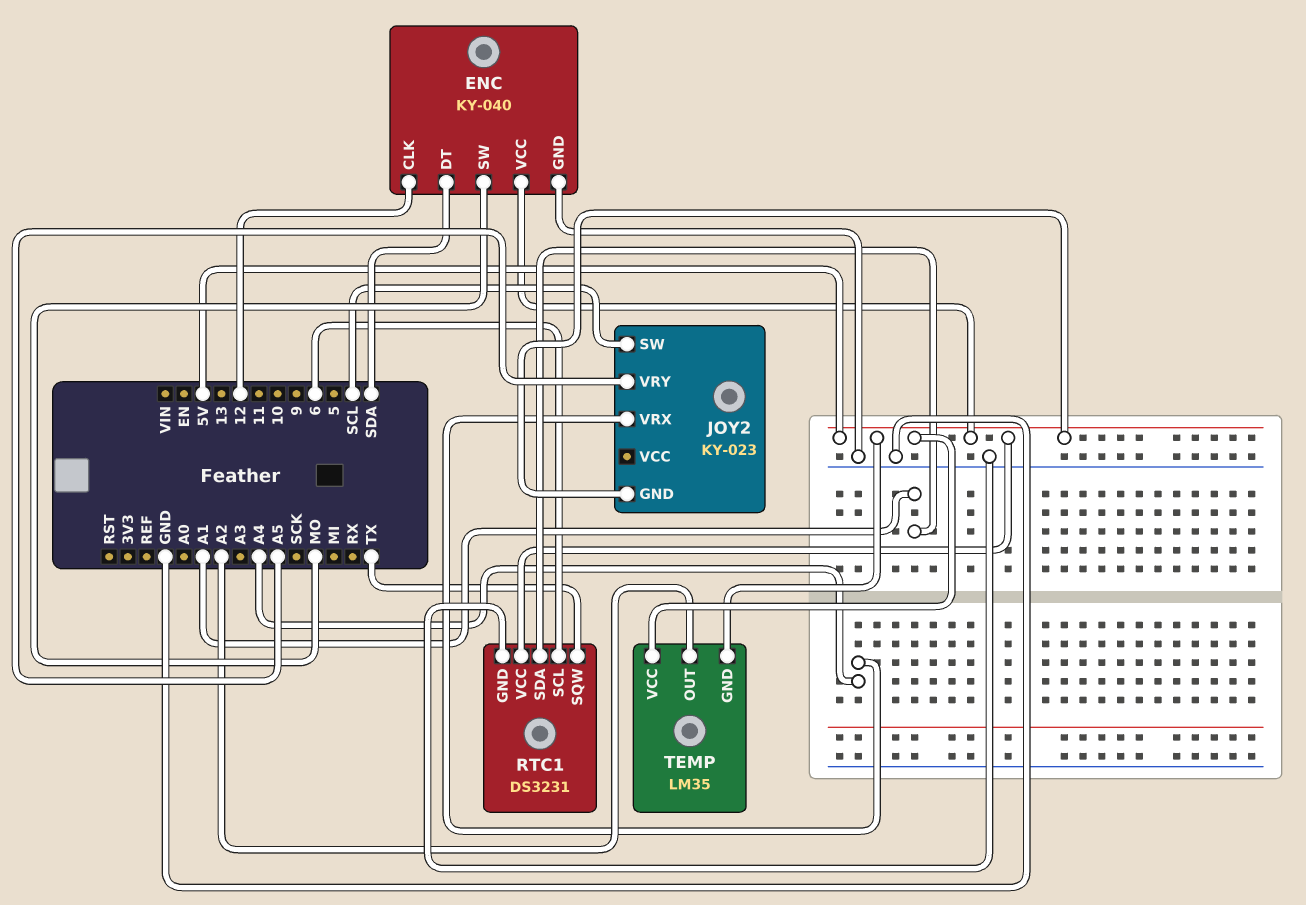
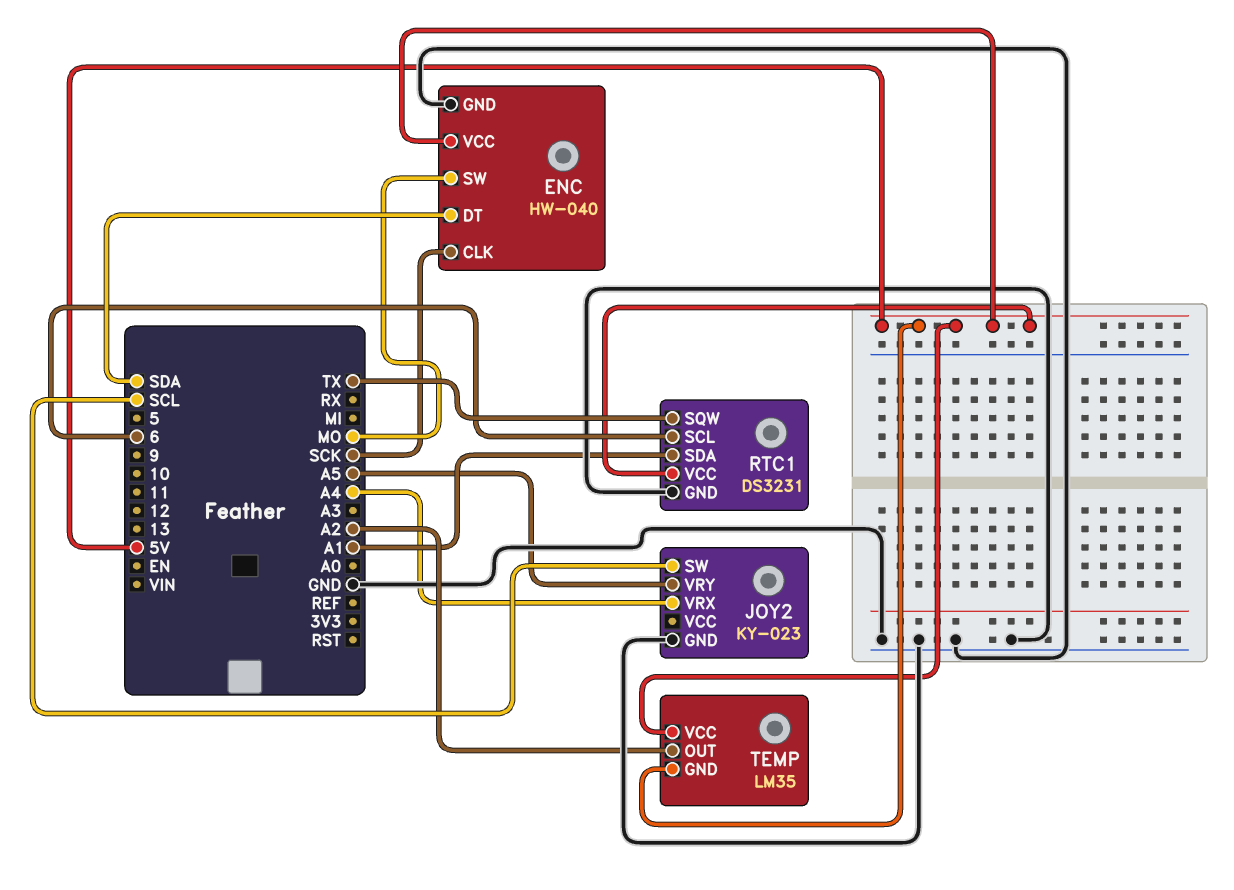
ENC: KY-040 -> HW-040
ENC pin CLK: 12 -> SCK
JOY2 pin GND: 5V -> GND

